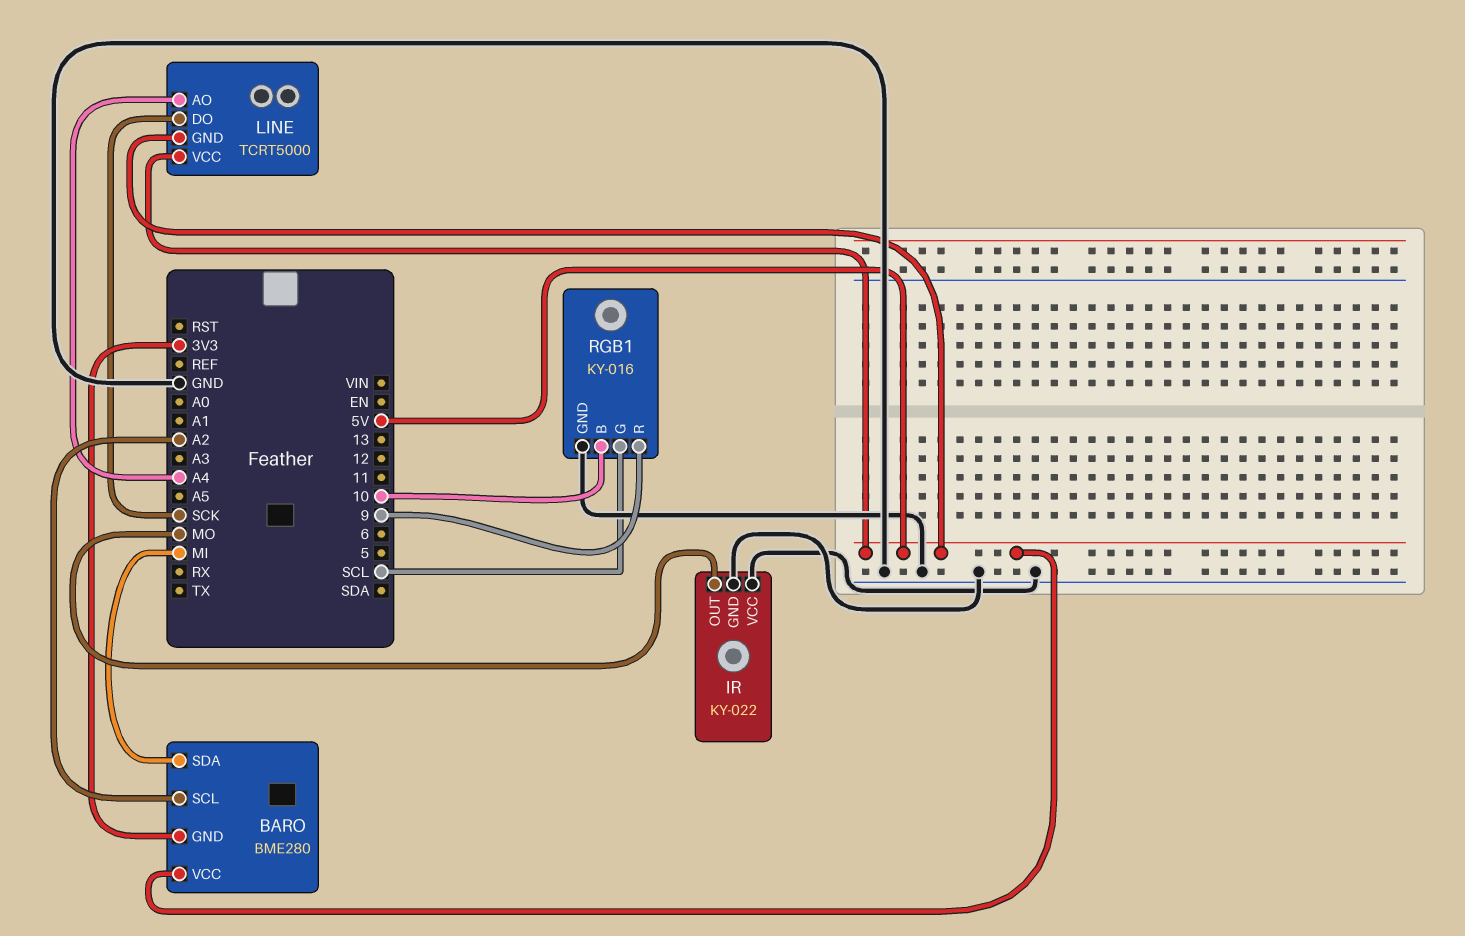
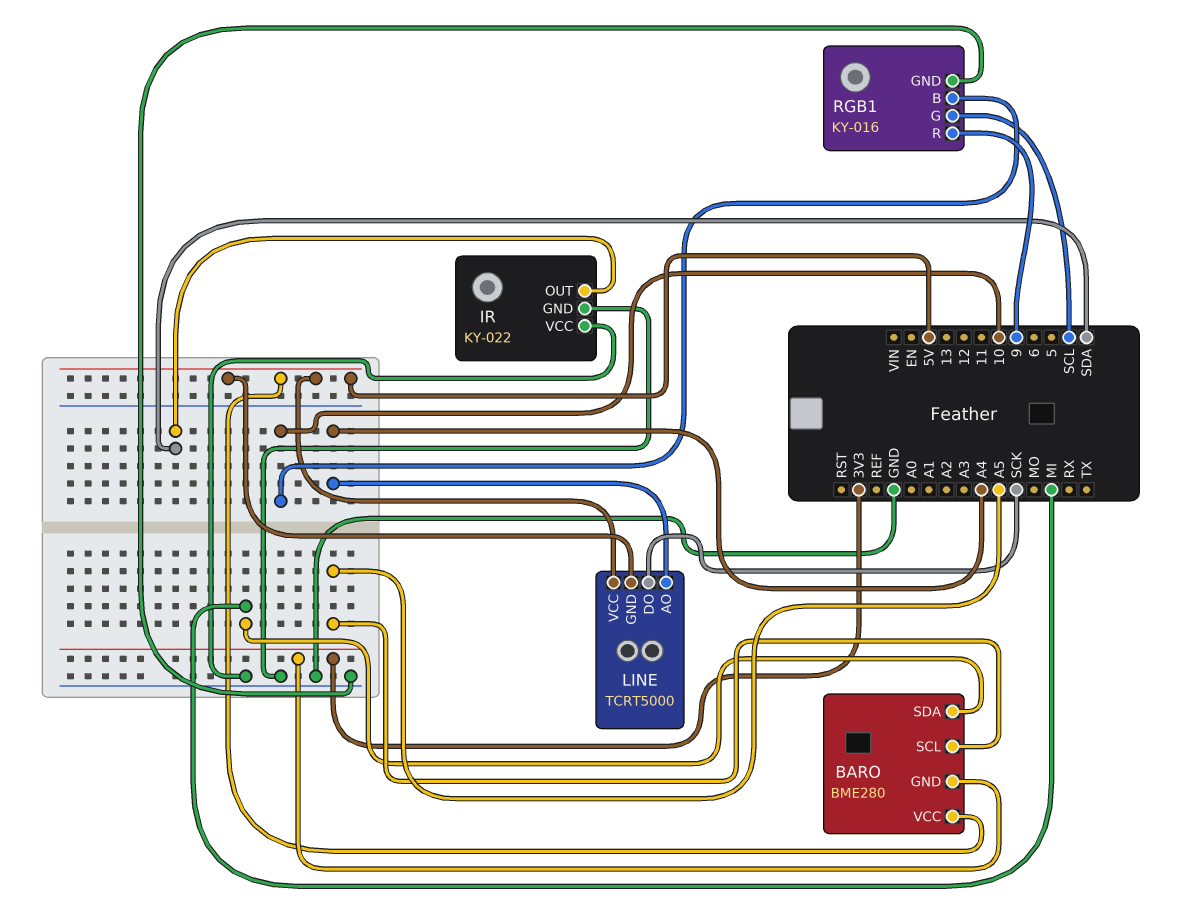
BARO pin SCL: A2 -> A5
IR pin OUT: MO -> SDA

